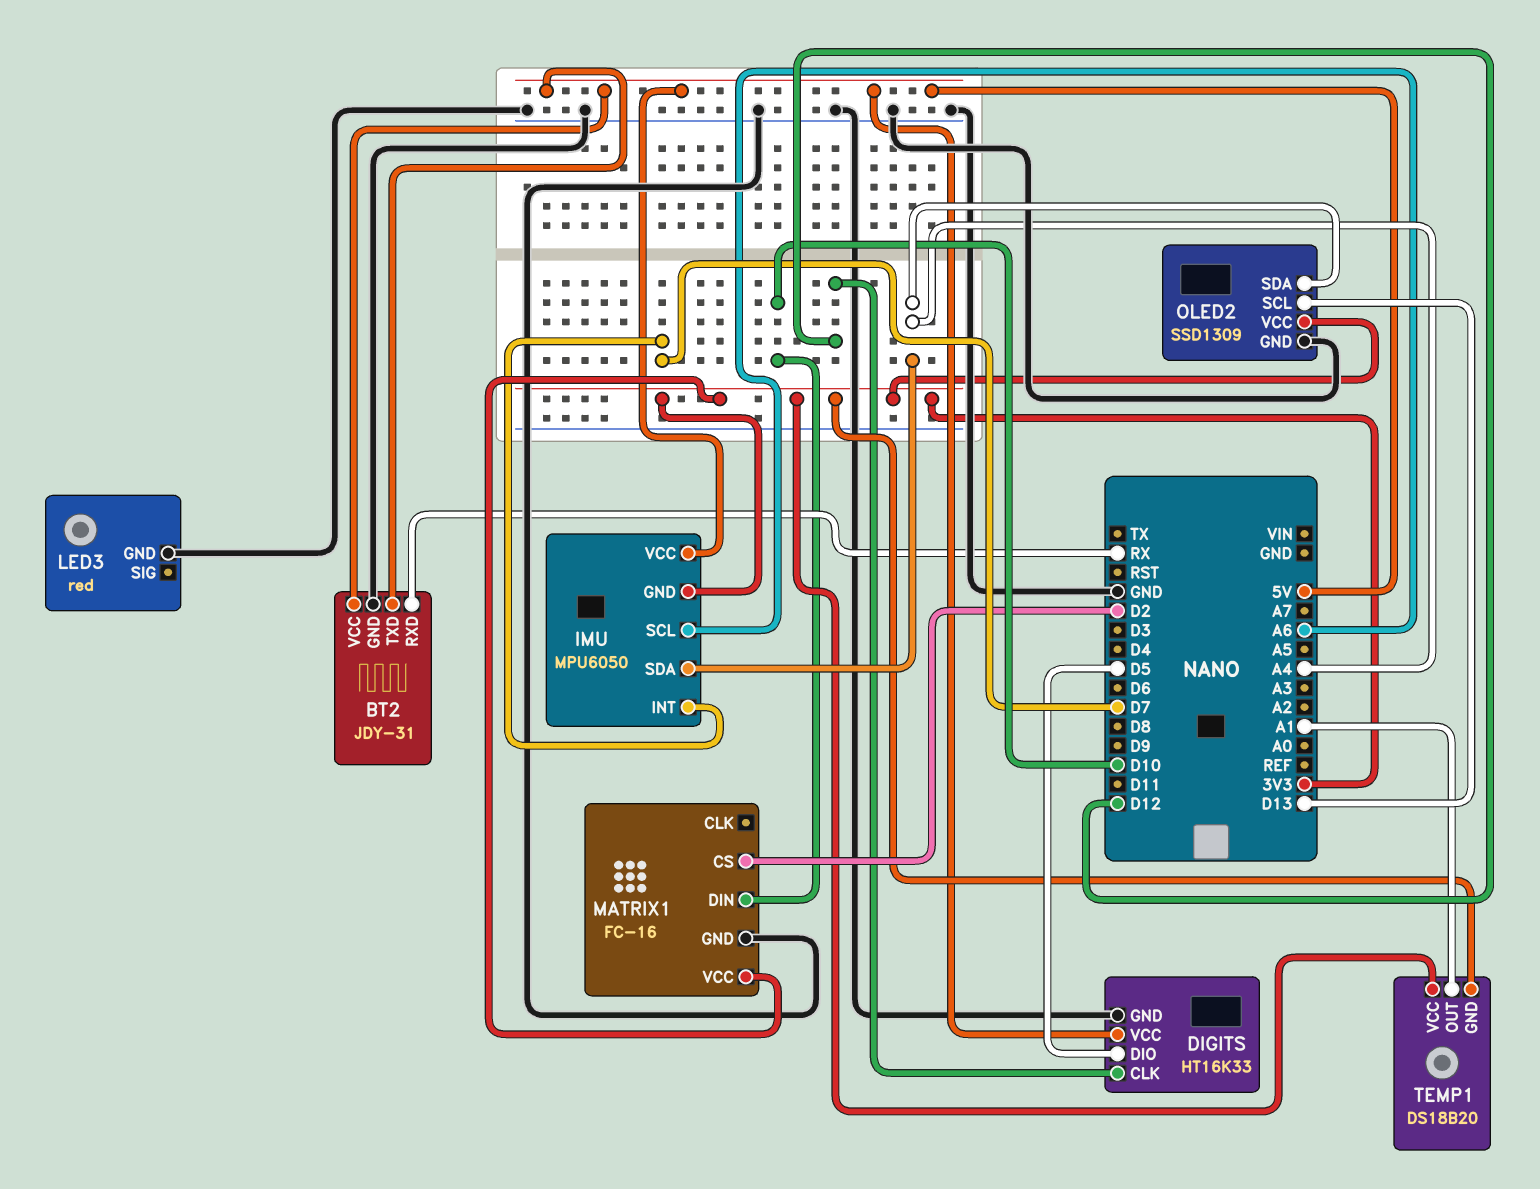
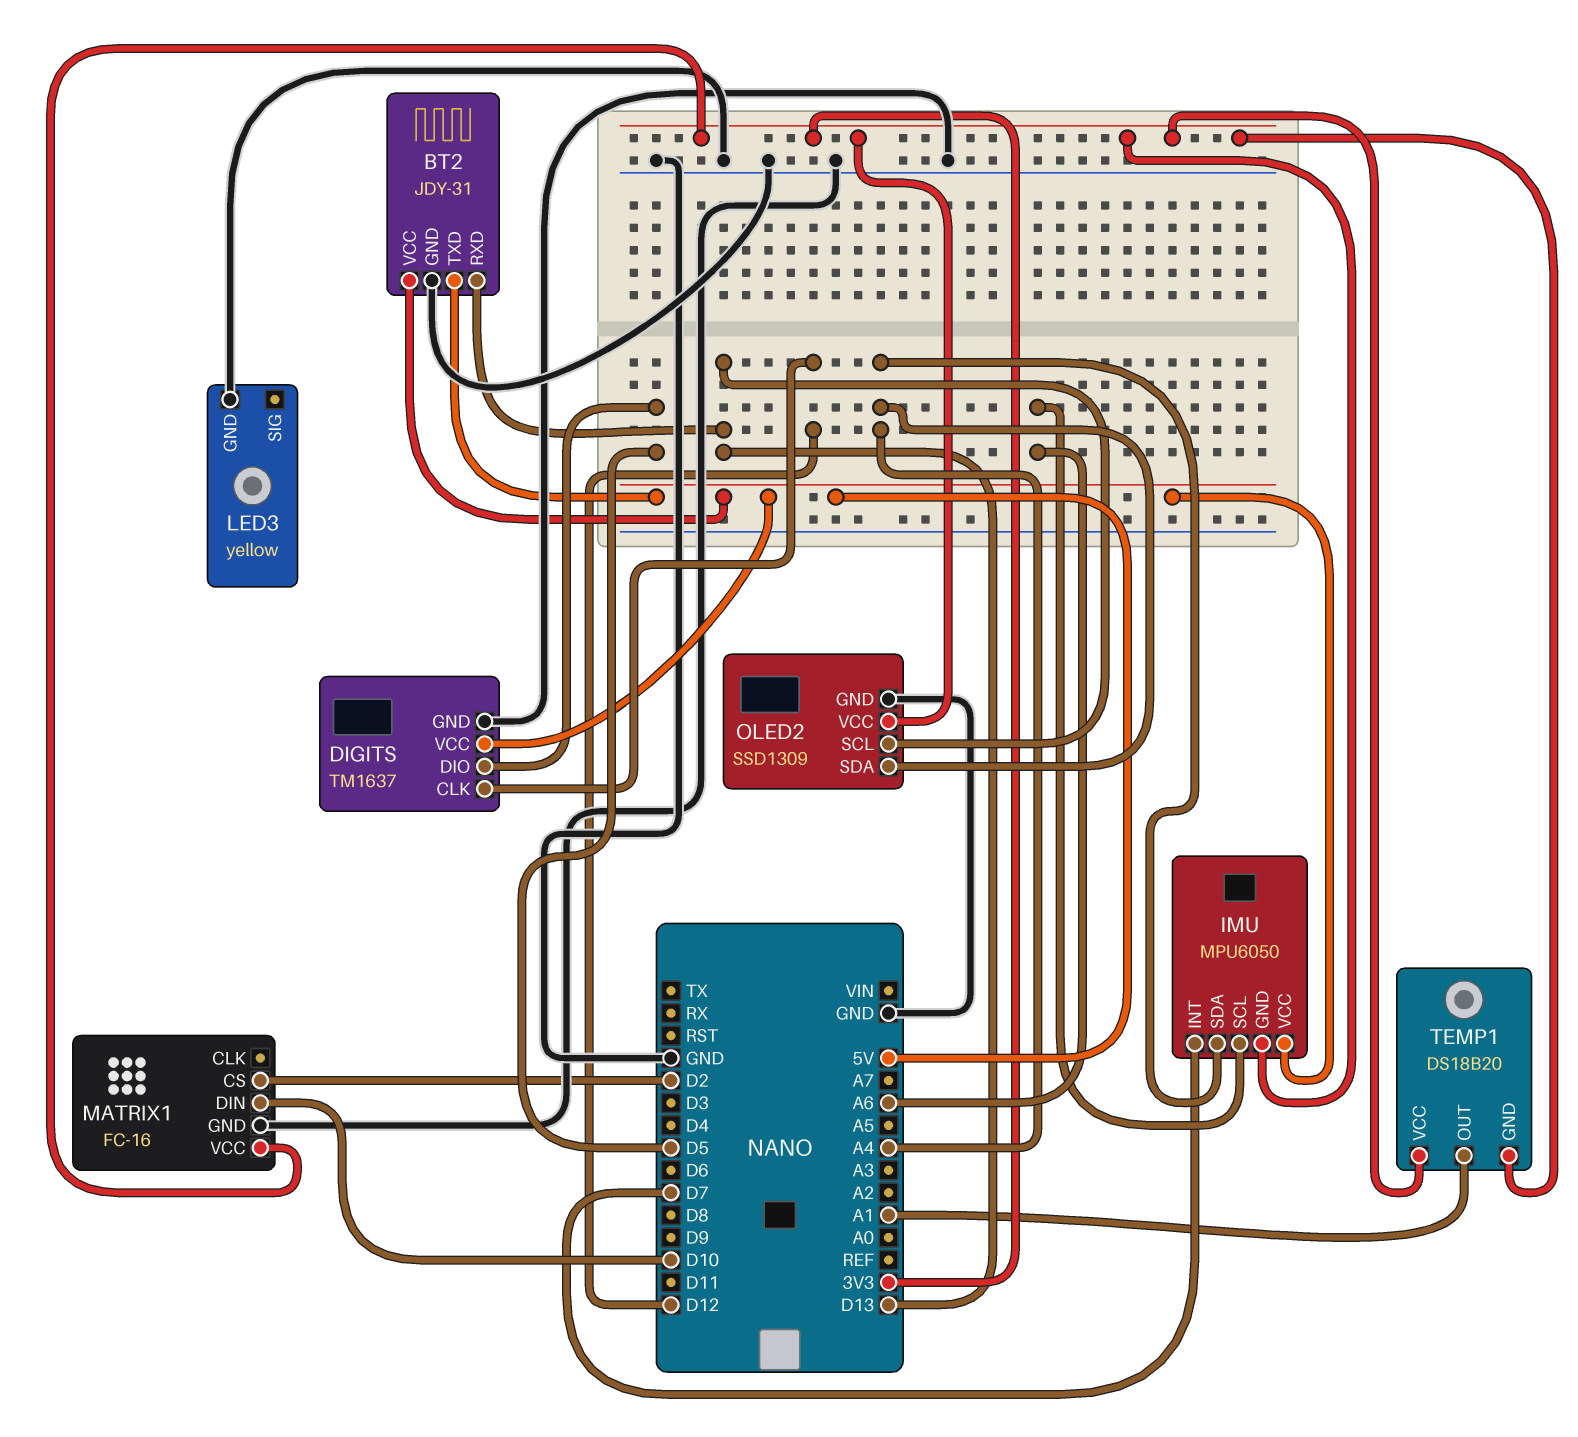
BT2 pin RXD: RX -> D13
DIGITS: HT16K33 -> TM1637
LED3: red -> yellow

